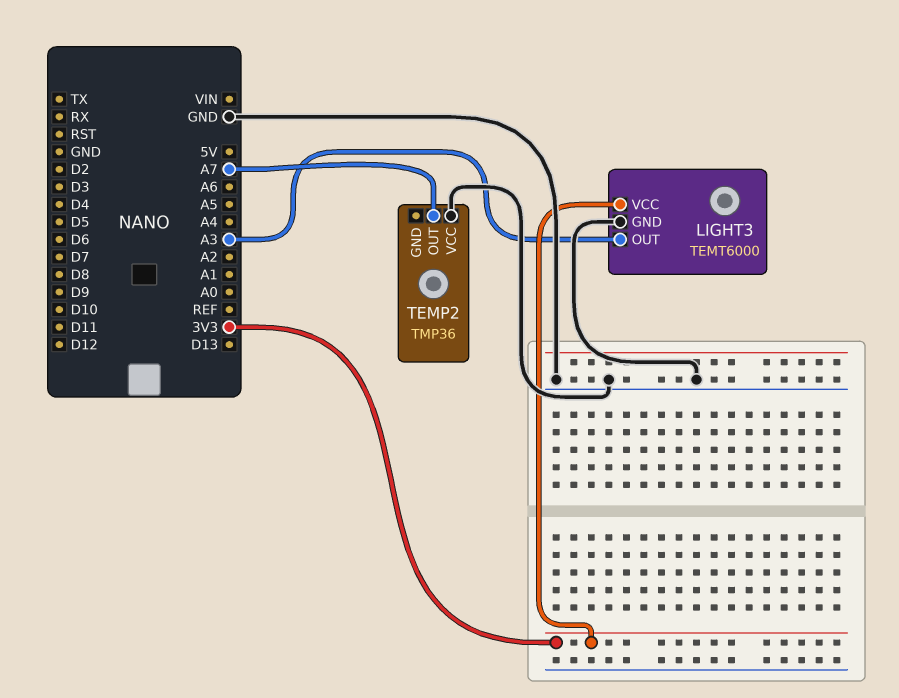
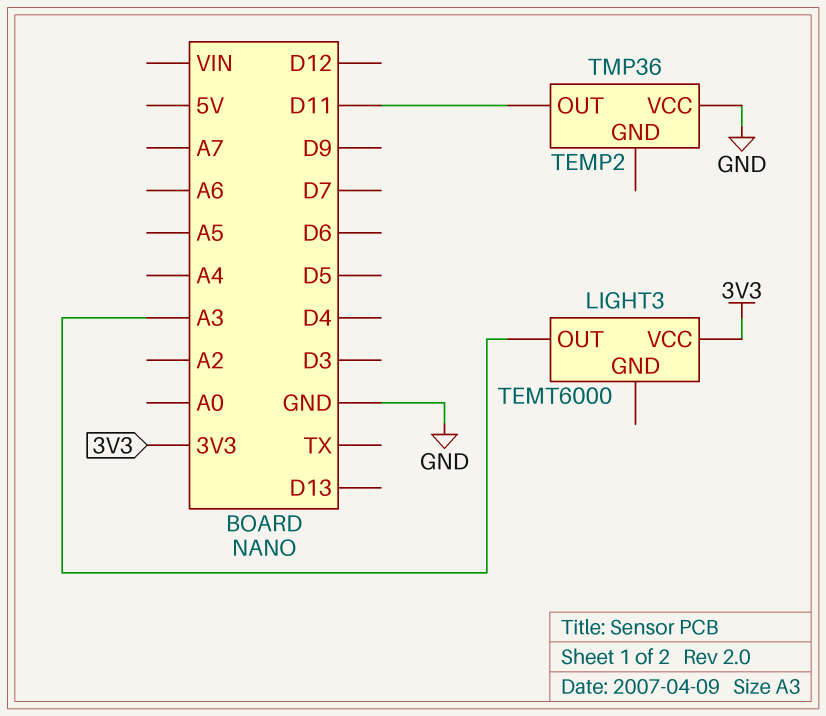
LIGHT3 pin GND: GND -> none
TEMP2 pin OUT: A7 -> D11

